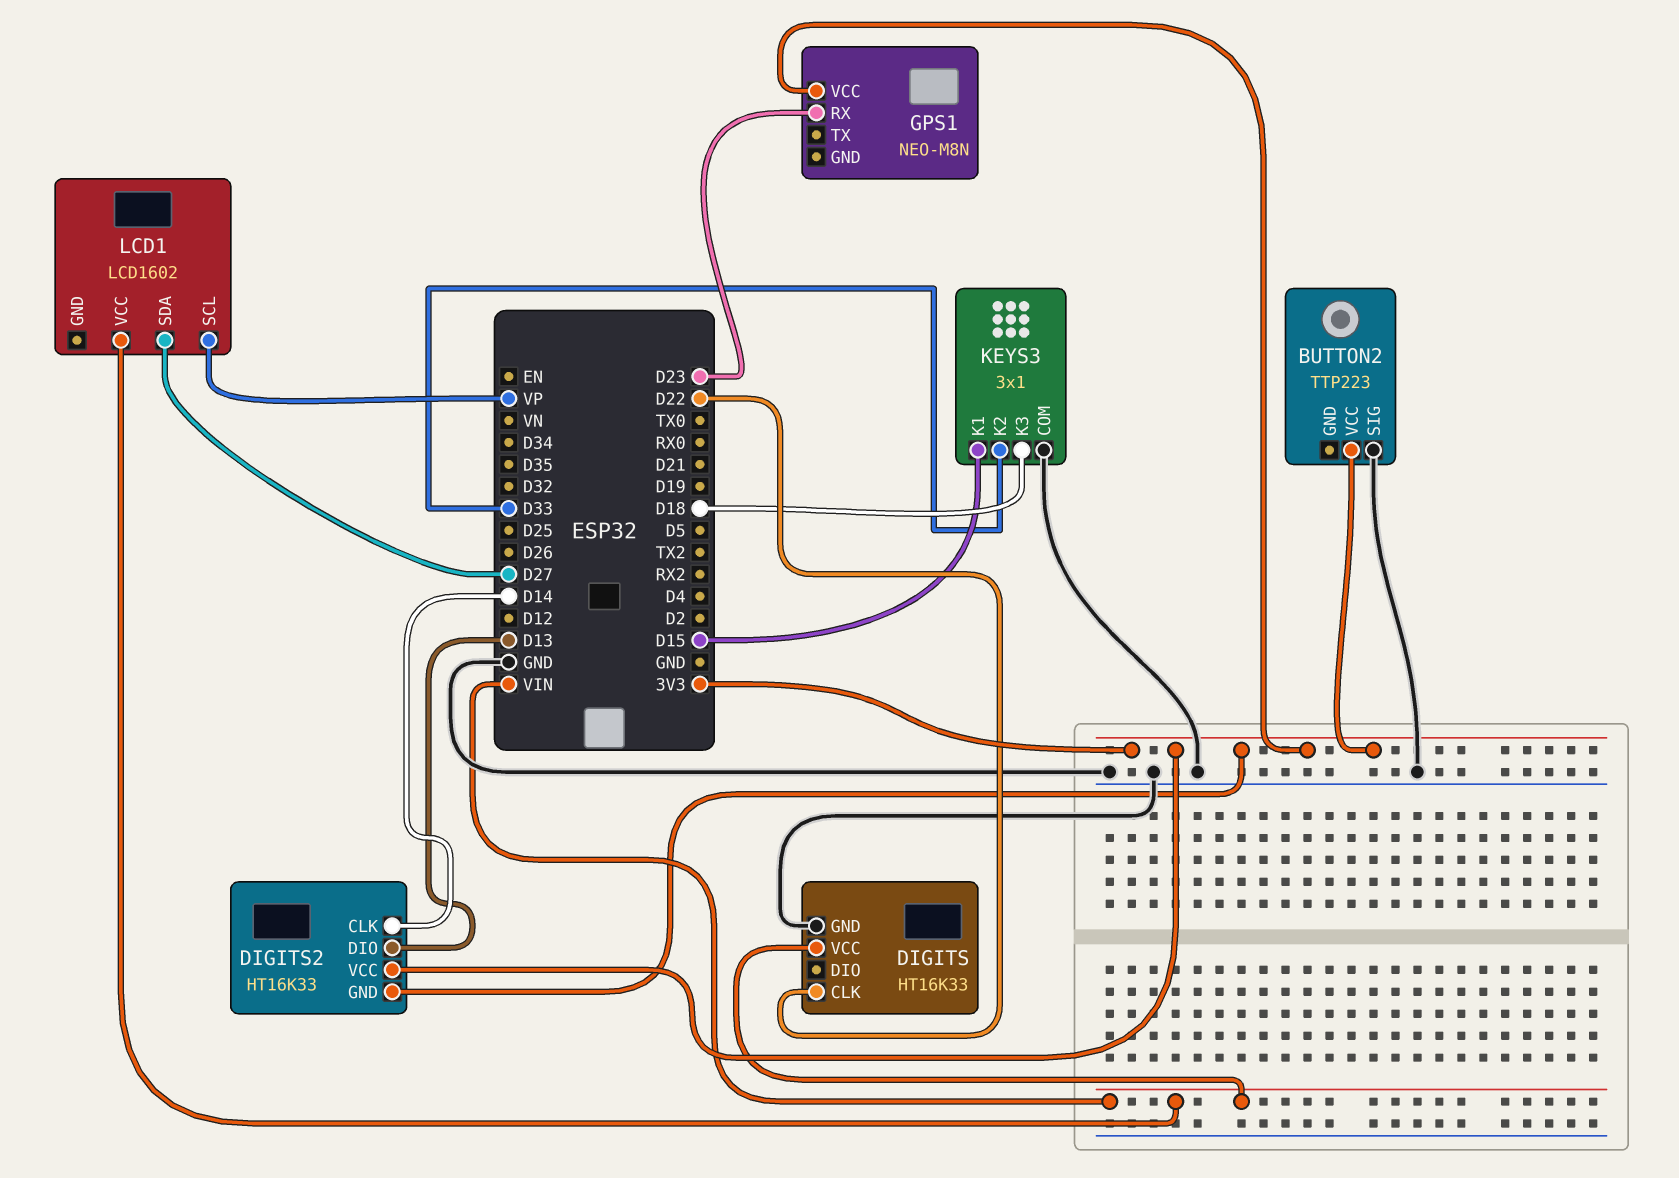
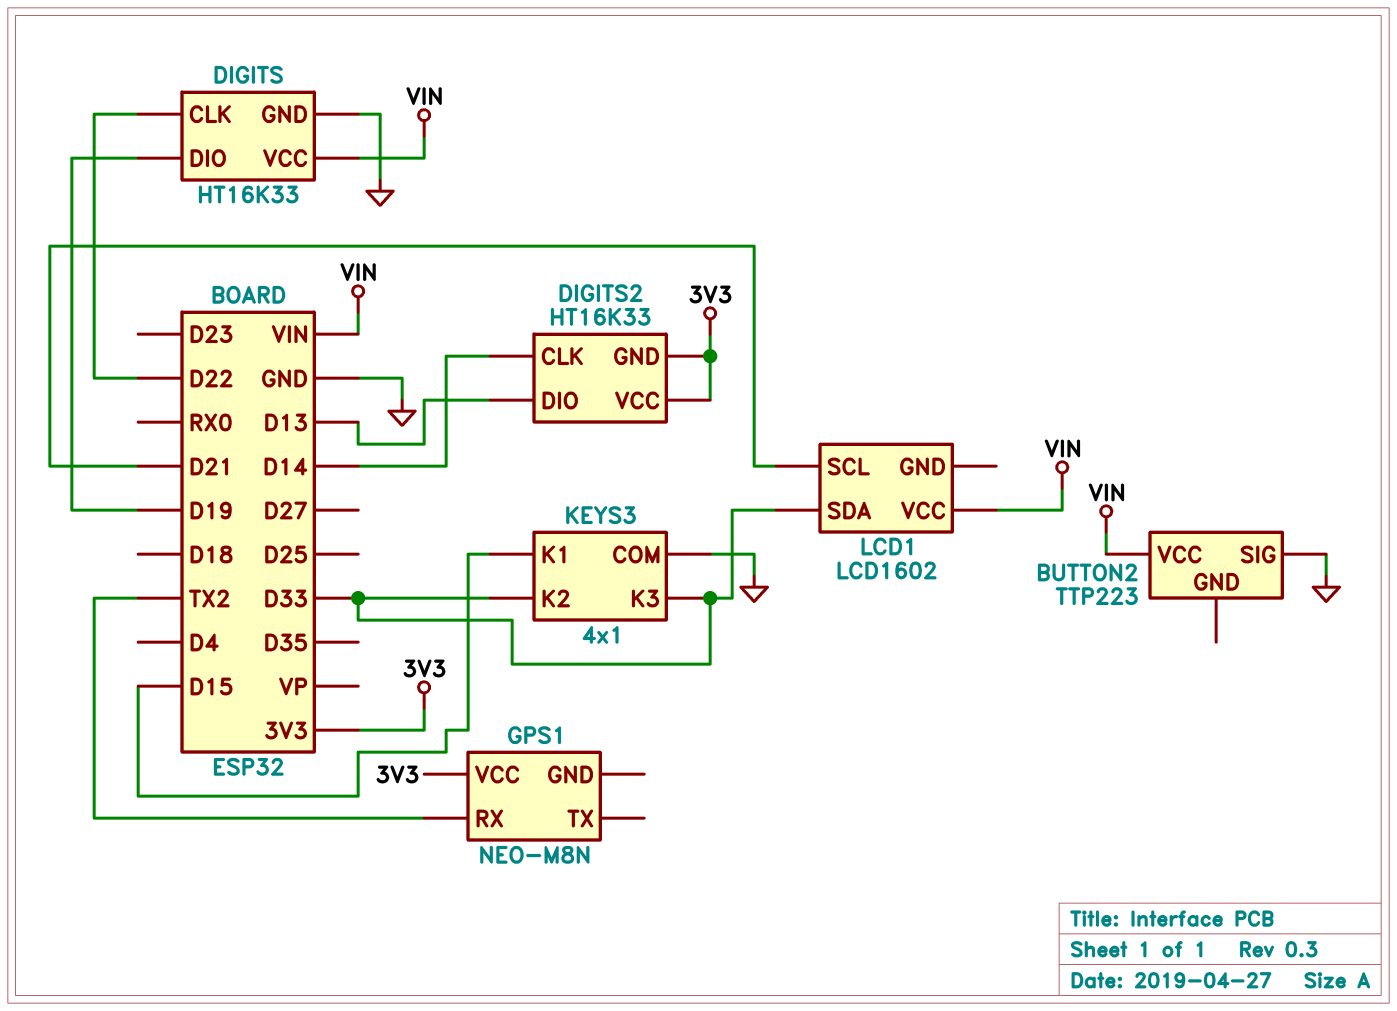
BUTTON2 pin VCC: 3V3 -> VIN
DIGITS pin DIO: none -> D19
GPS1 pin RX: D23 -> TX2
KEYS3: 3x1 -> 4x1
KEYS3 pin K3: D18 -> D33
LCD1 pin SCL: VP -> D21
LCD1 pin SDA: D27 -> D33

